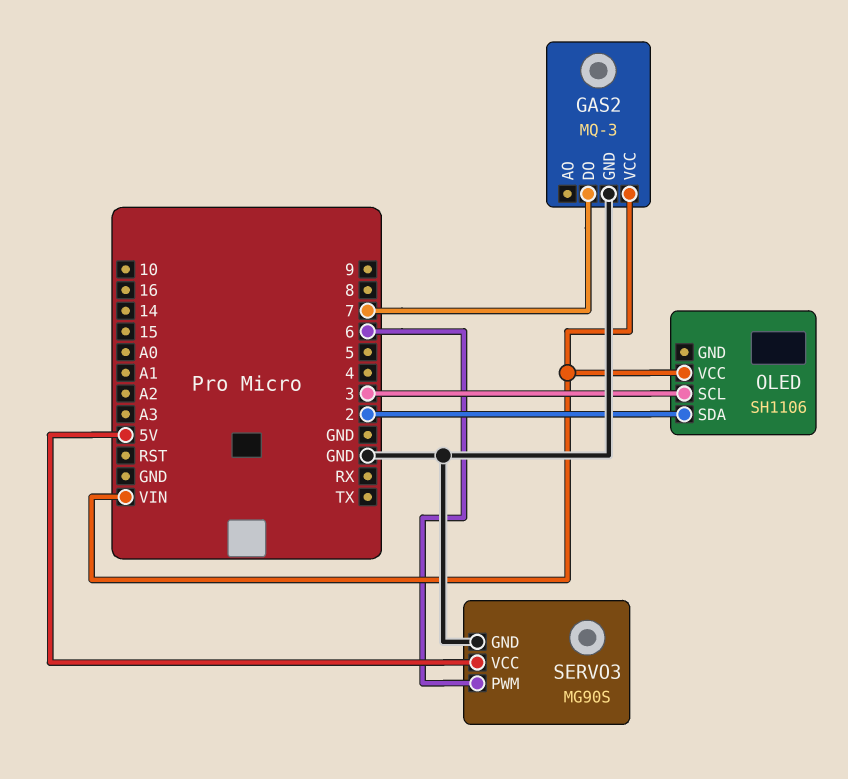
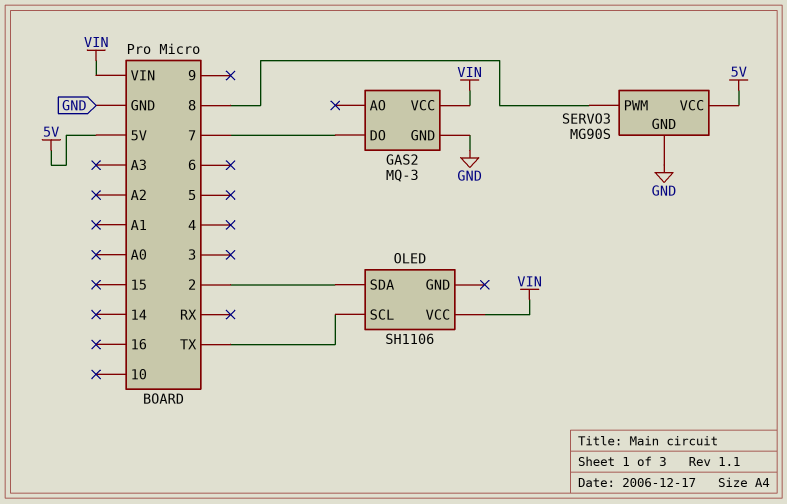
OLED pin SCL: 3 -> TX
SERVO3 pin PWM: 6 -> 8

